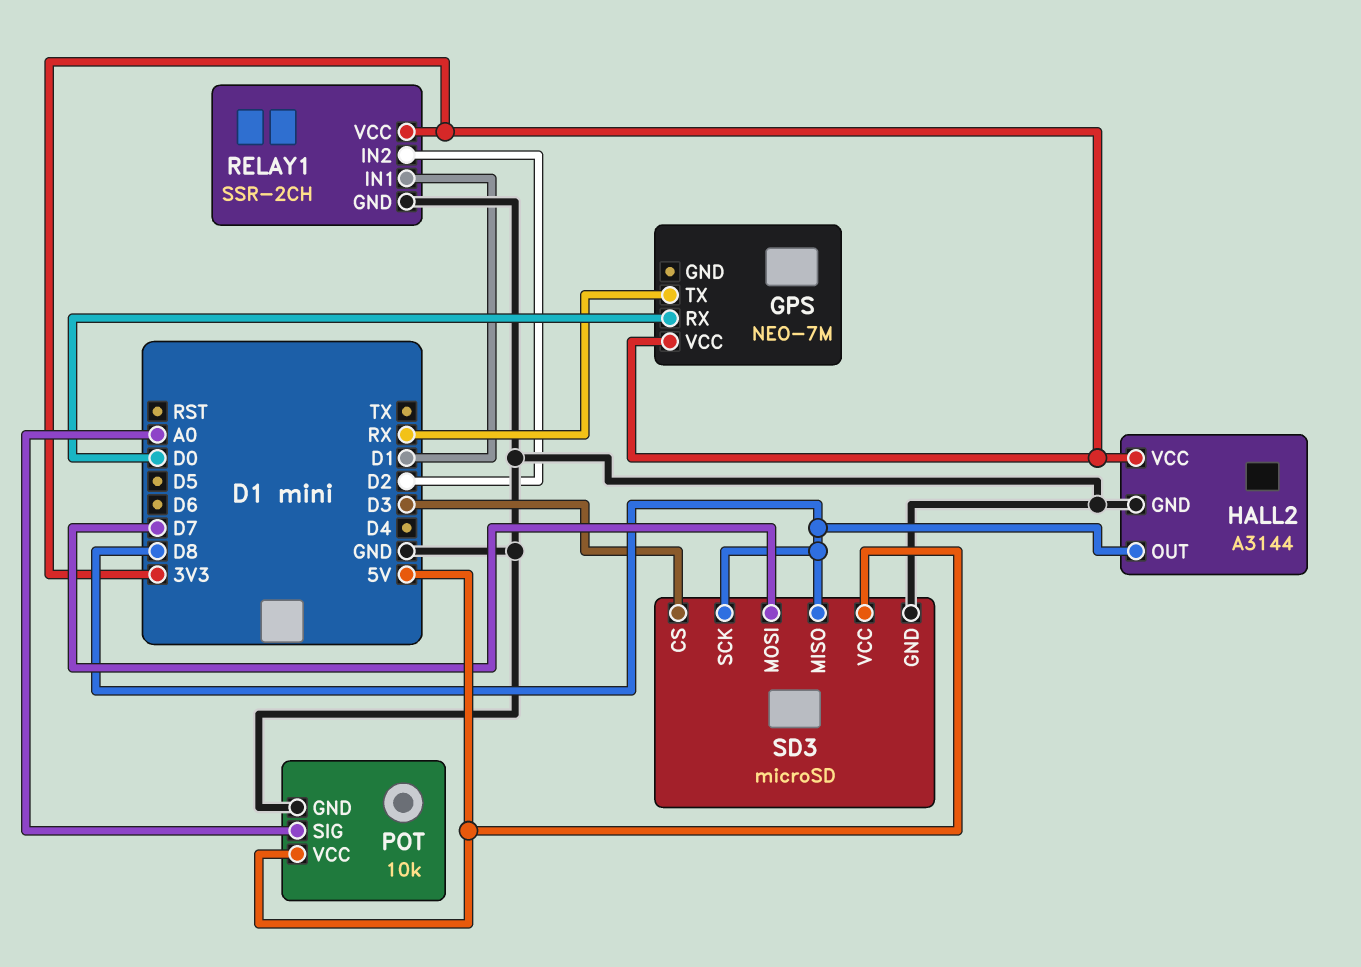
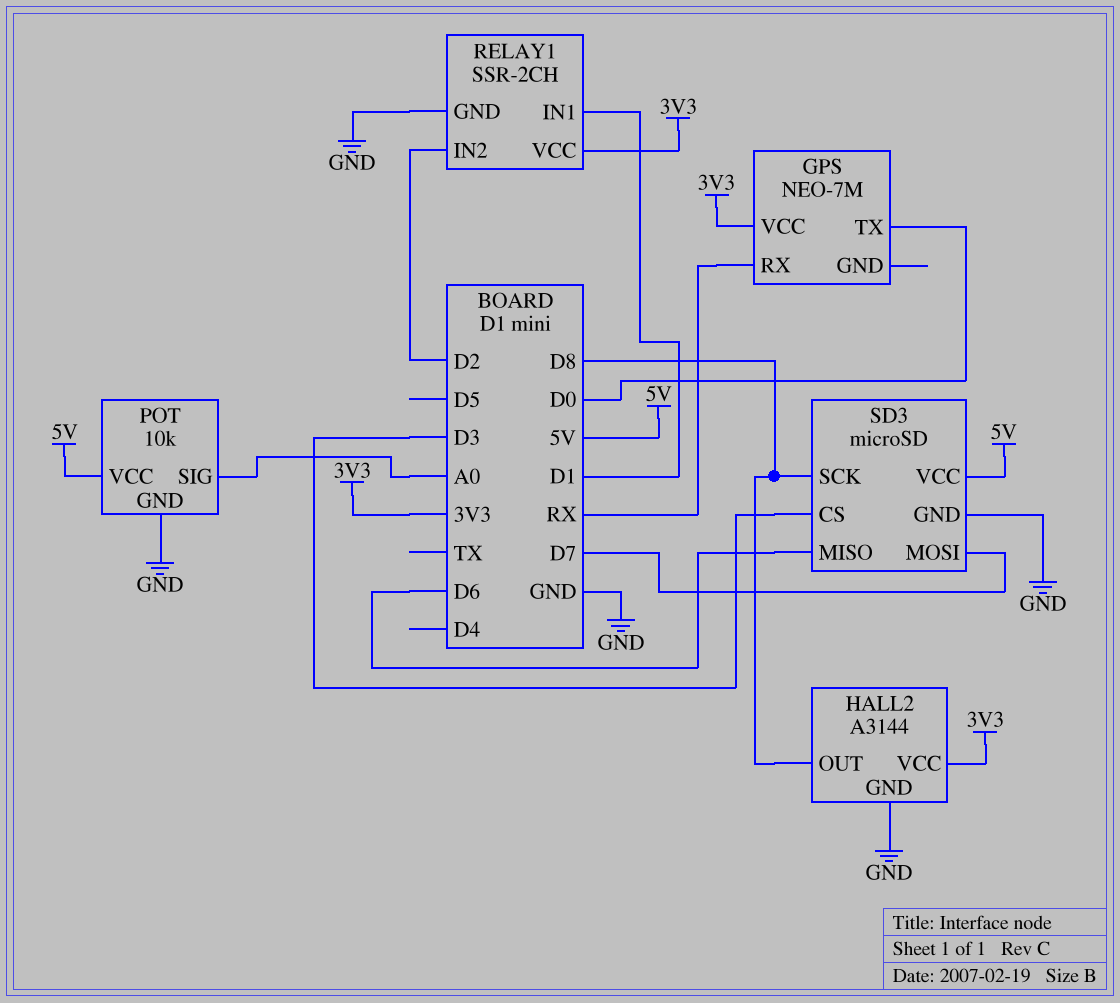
GPS pin RX: D0 -> RX
GPS pin TX: RX -> D0
SD3 pin MISO: D8 -> D6

